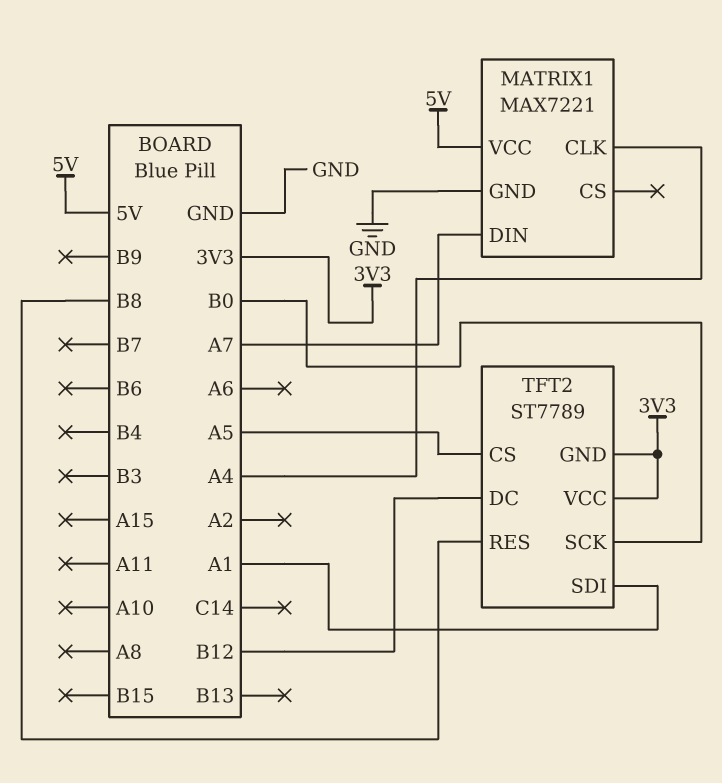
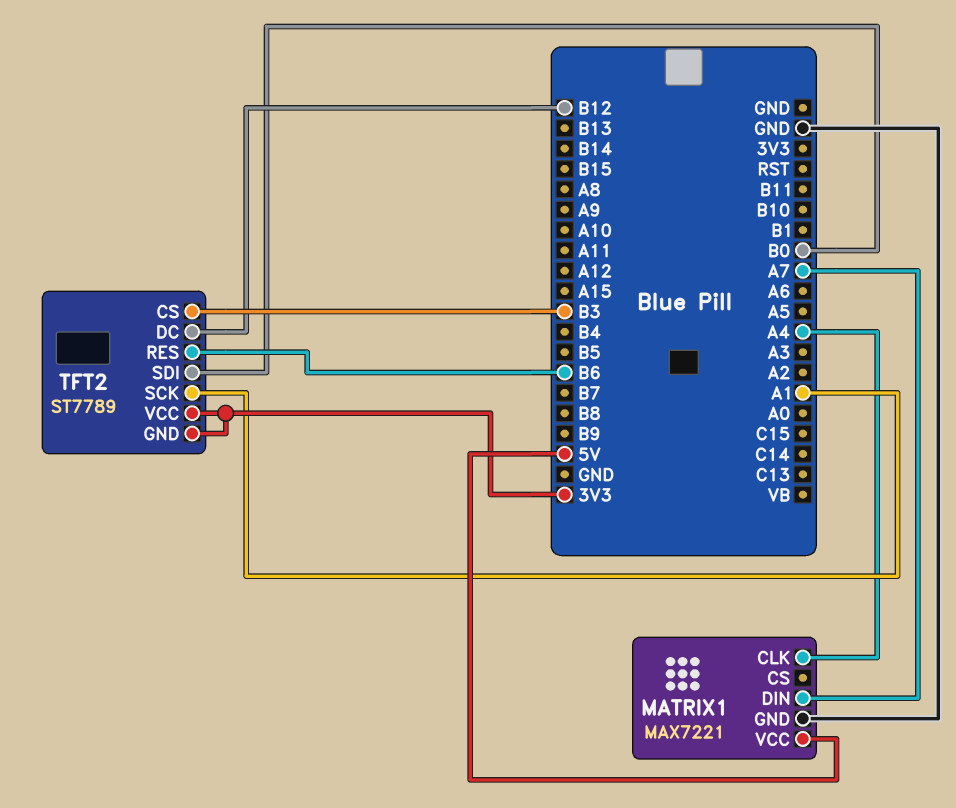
TFT2 pin CS: A5 -> B3
TFT2 pin RES: B8 -> B6
TFT2 pin SCK: B0 -> A1
TFT2 pin SDI: A1 -> B0

